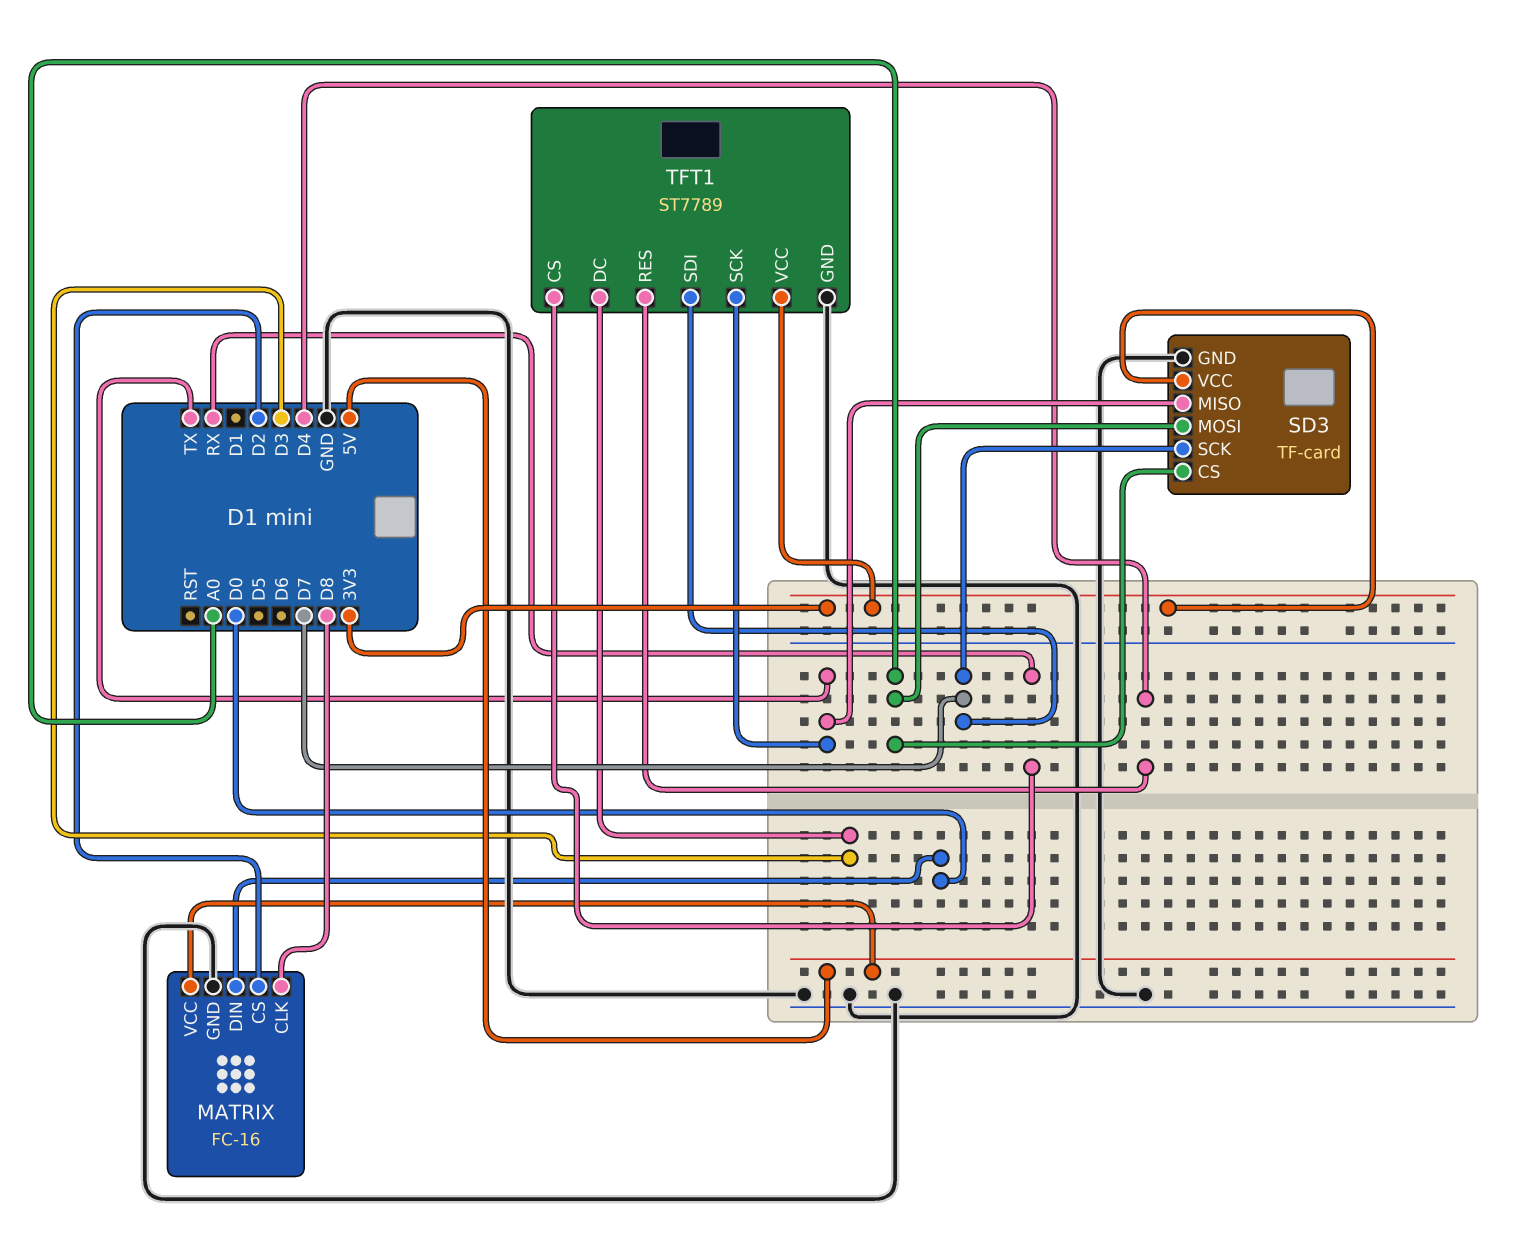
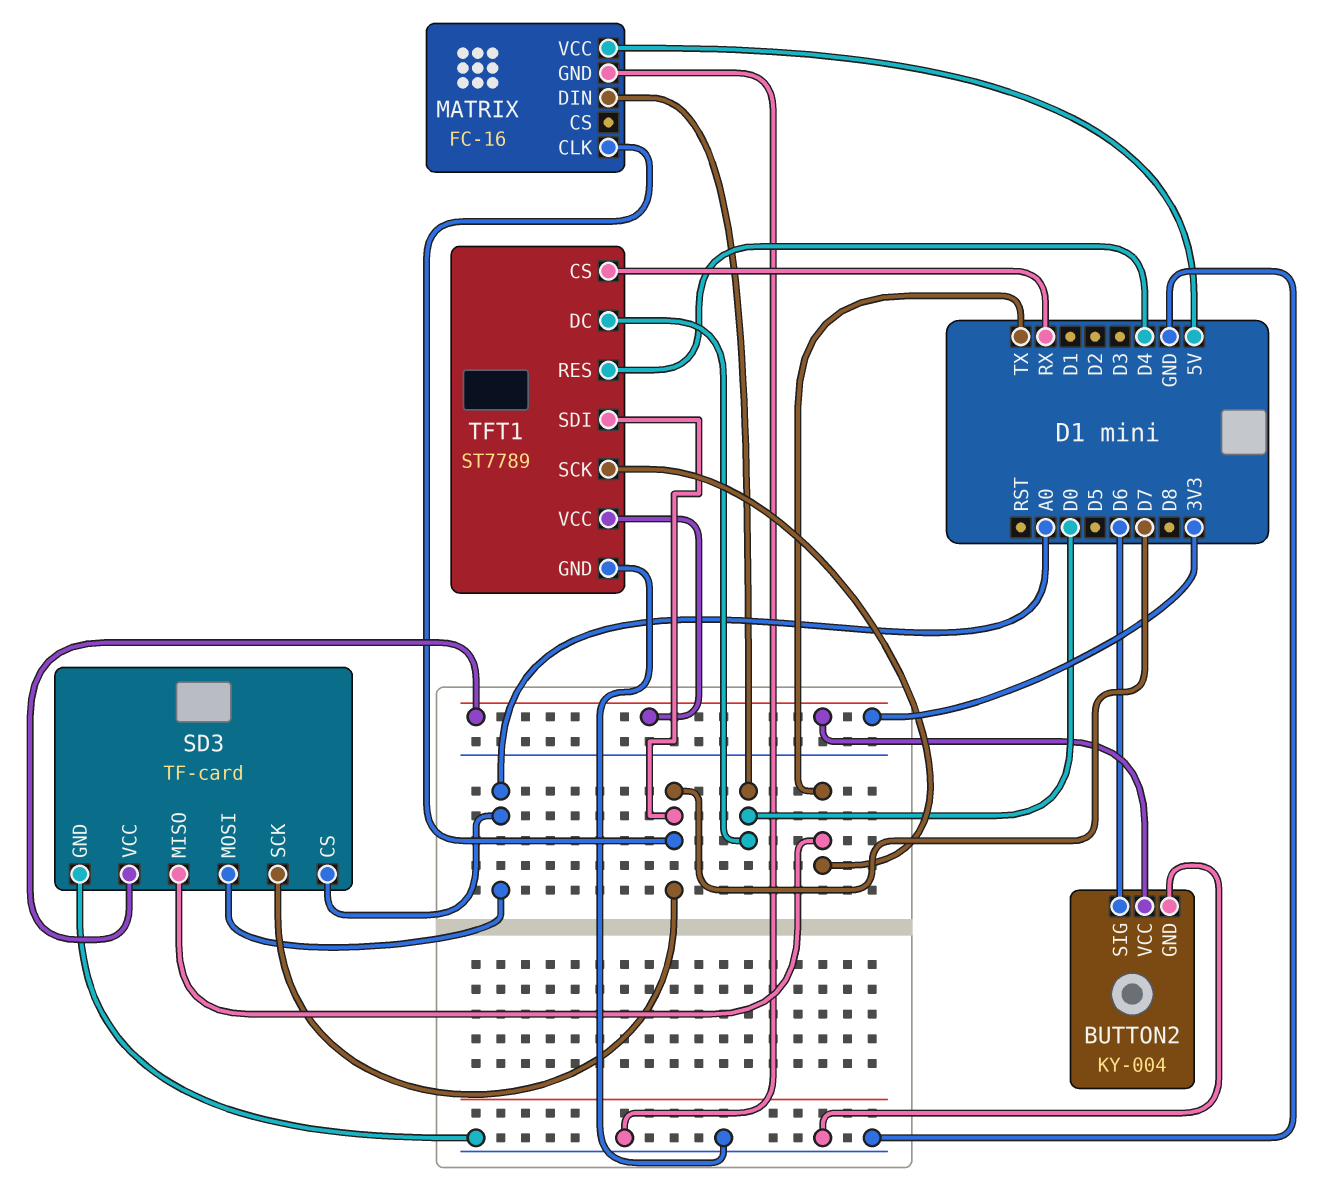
BUTTON2: none -> KY-004
BUTTON2 pin GND: none -> GND
BUTTON2 pin SIG: none -> D6
BUTTON2 pin VCC: none -> 3V3
MATRIX pin CLK: D8 -> D7
MATRIX pin CS: D2 -> none
TFT1 pin DC: D3 -> D0

